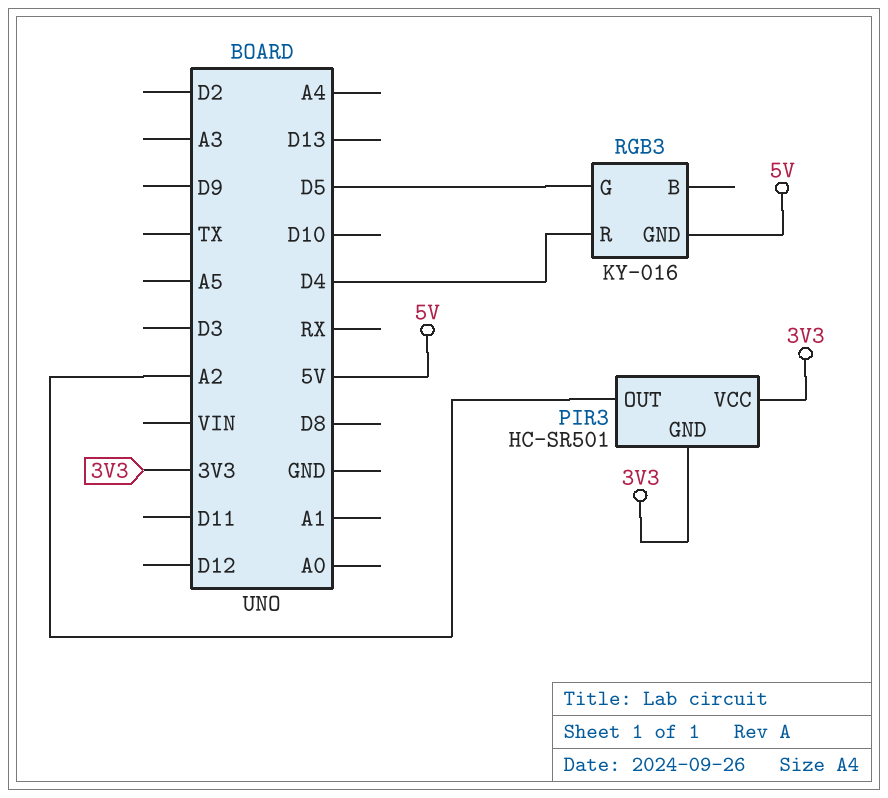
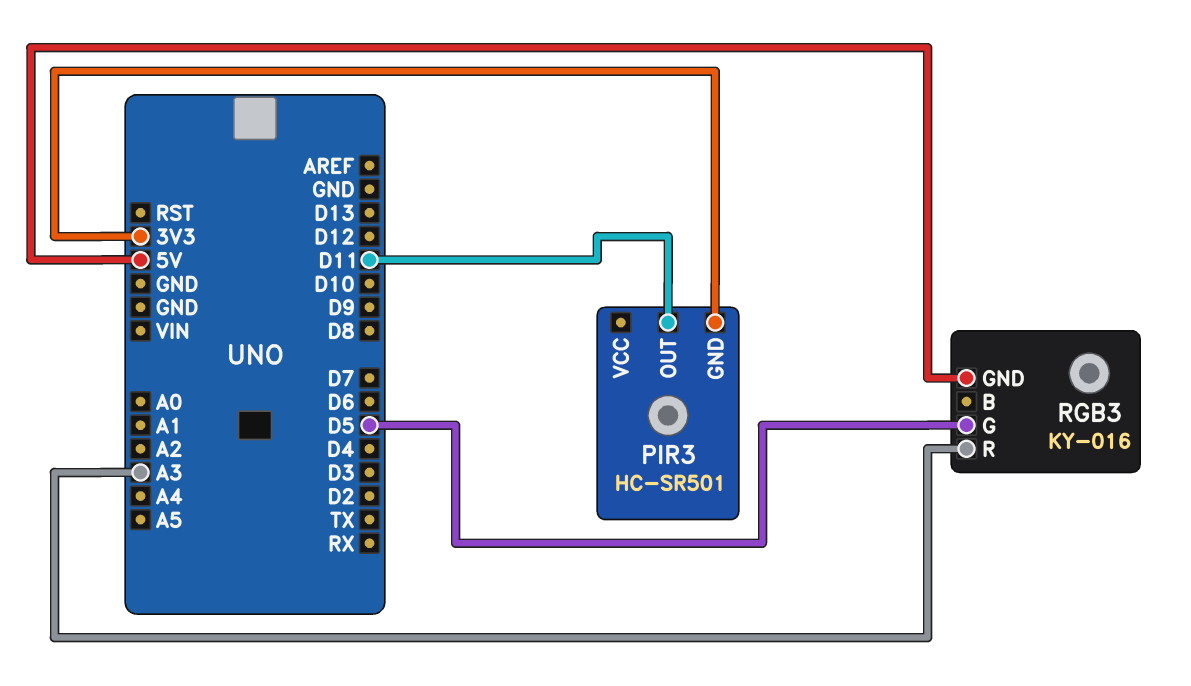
PIR3 pin OUT: A2 -> D11
PIR3 pin VCC: 3V3 -> none
RGB3 pin R: D4 -> A3

